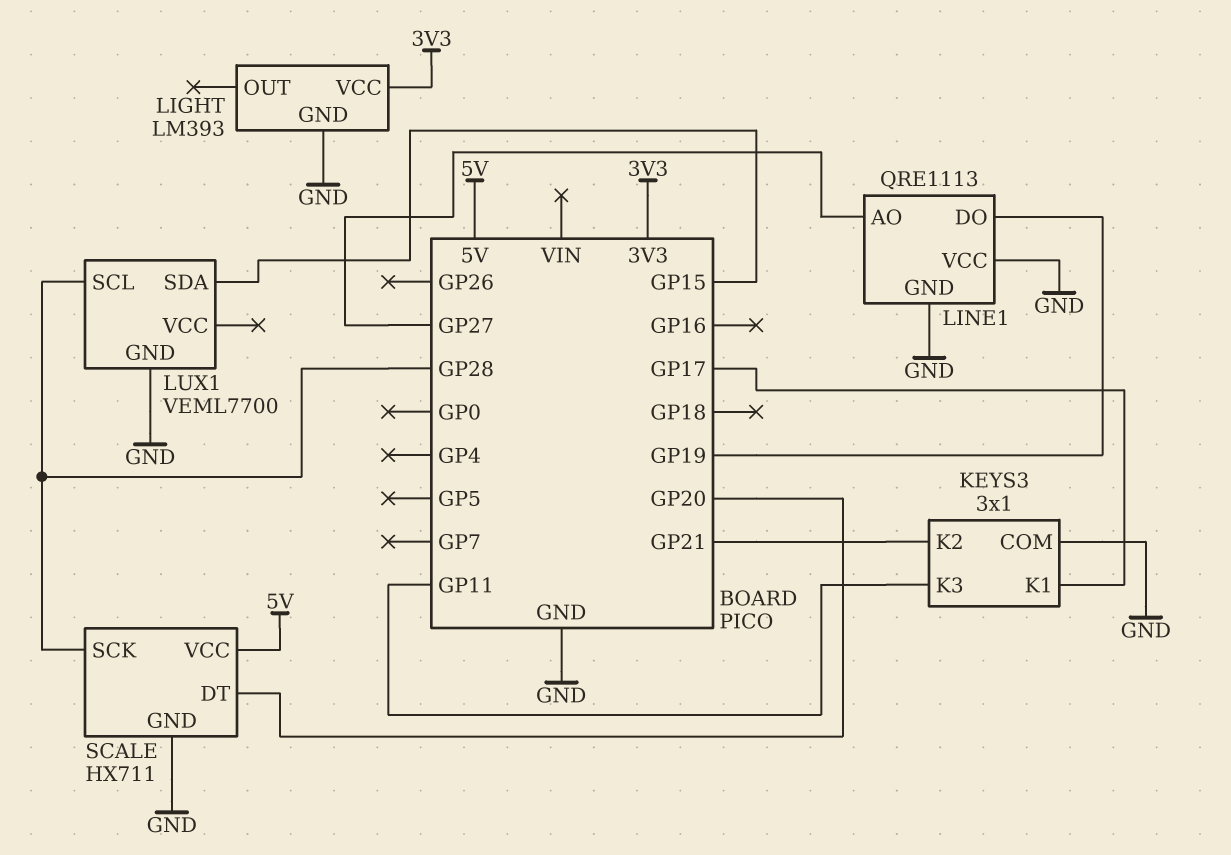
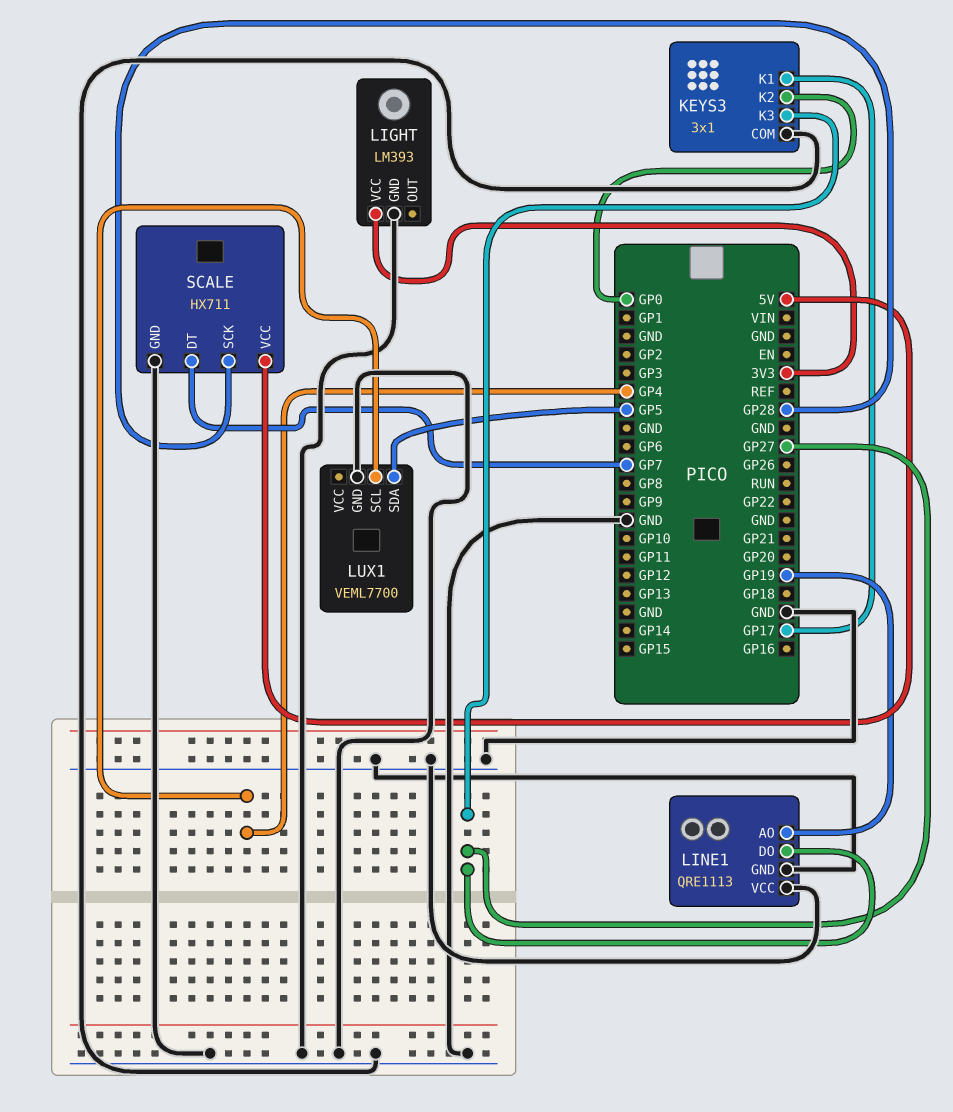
KEYS3 pin K2: GP21 -> GP0
KEYS3 pin K3: GP11 -> GP27
LINE1 pin AO: GP27 -> GP19
LINE1 pin DO: GP19 -> GP27
LUX1 pin SCL: GP28 -> GP4
LUX1 pin SDA: GP15 -> GP5
SCALE pin DT: GP20 -> GP7

